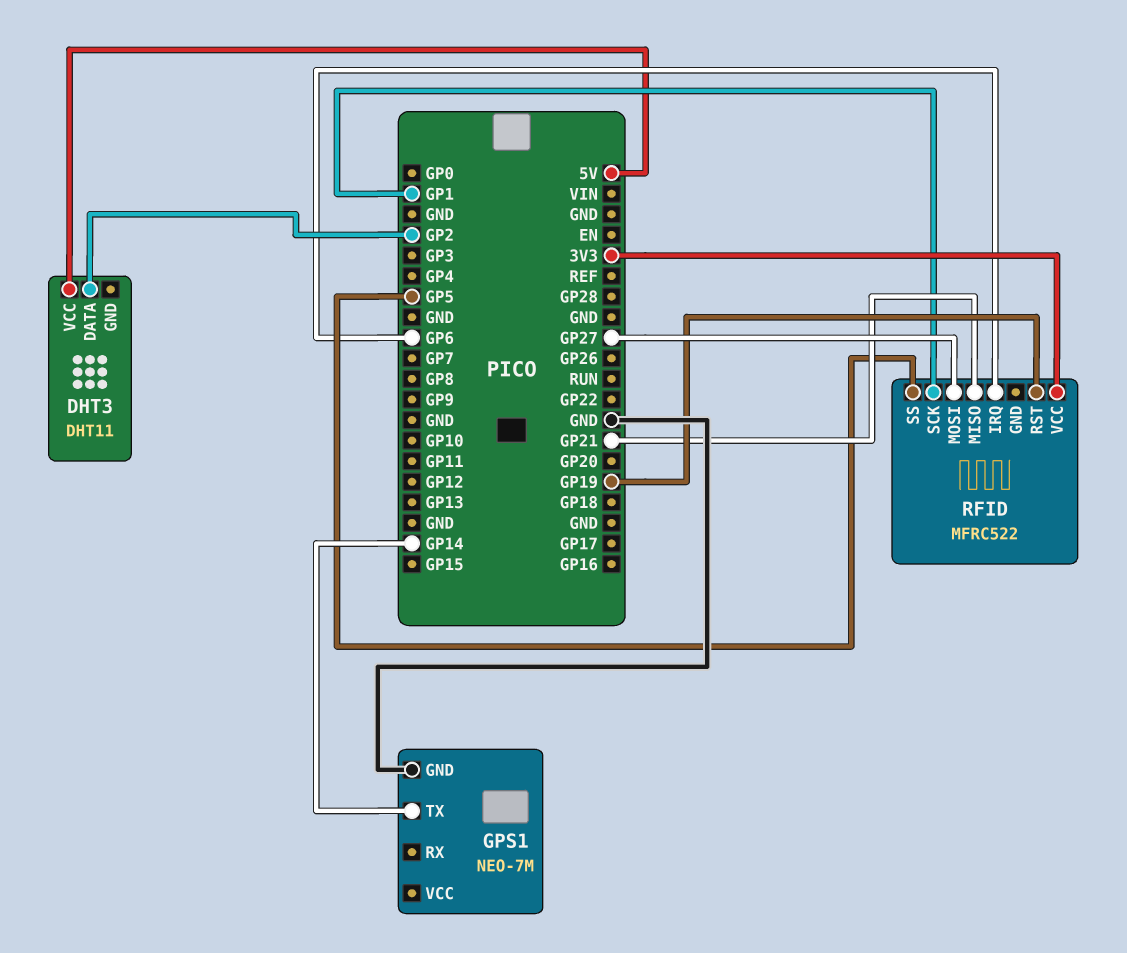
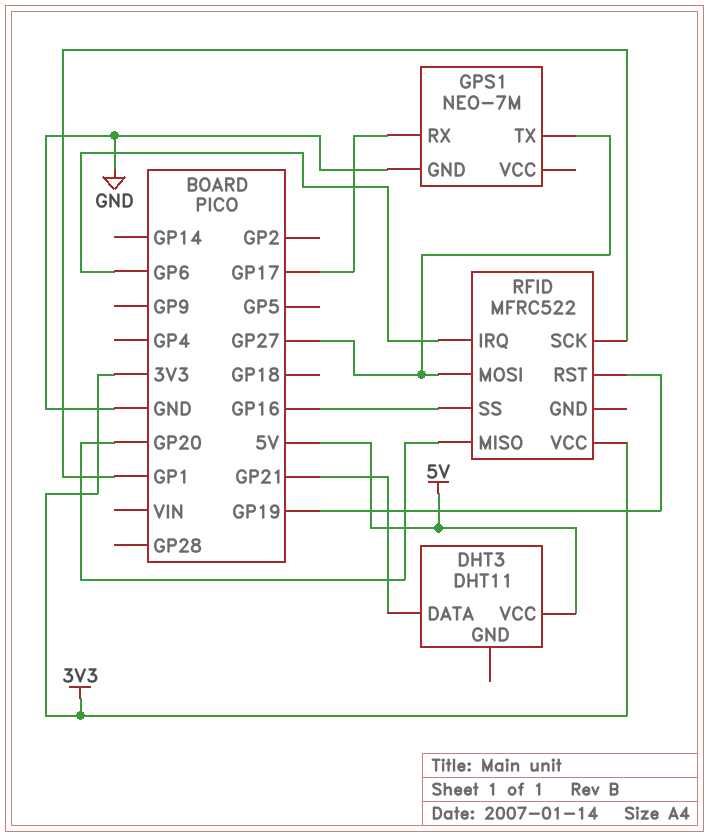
DHT3 pin DATA: GP2 -> GP21
GPS1 pin RX: none -> GP17
GPS1 pin TX: GP14 -> GP27
RFID pin MISO: GP21 -> GP20
RFID pin SS: GP5 -> GP16

